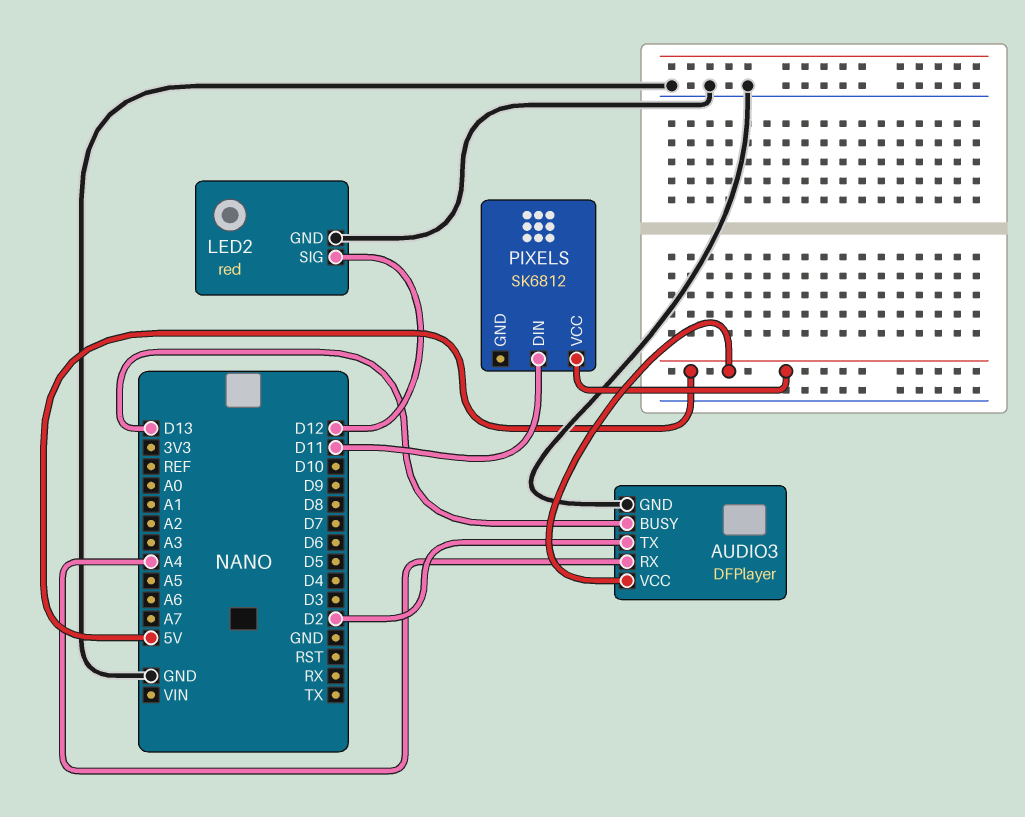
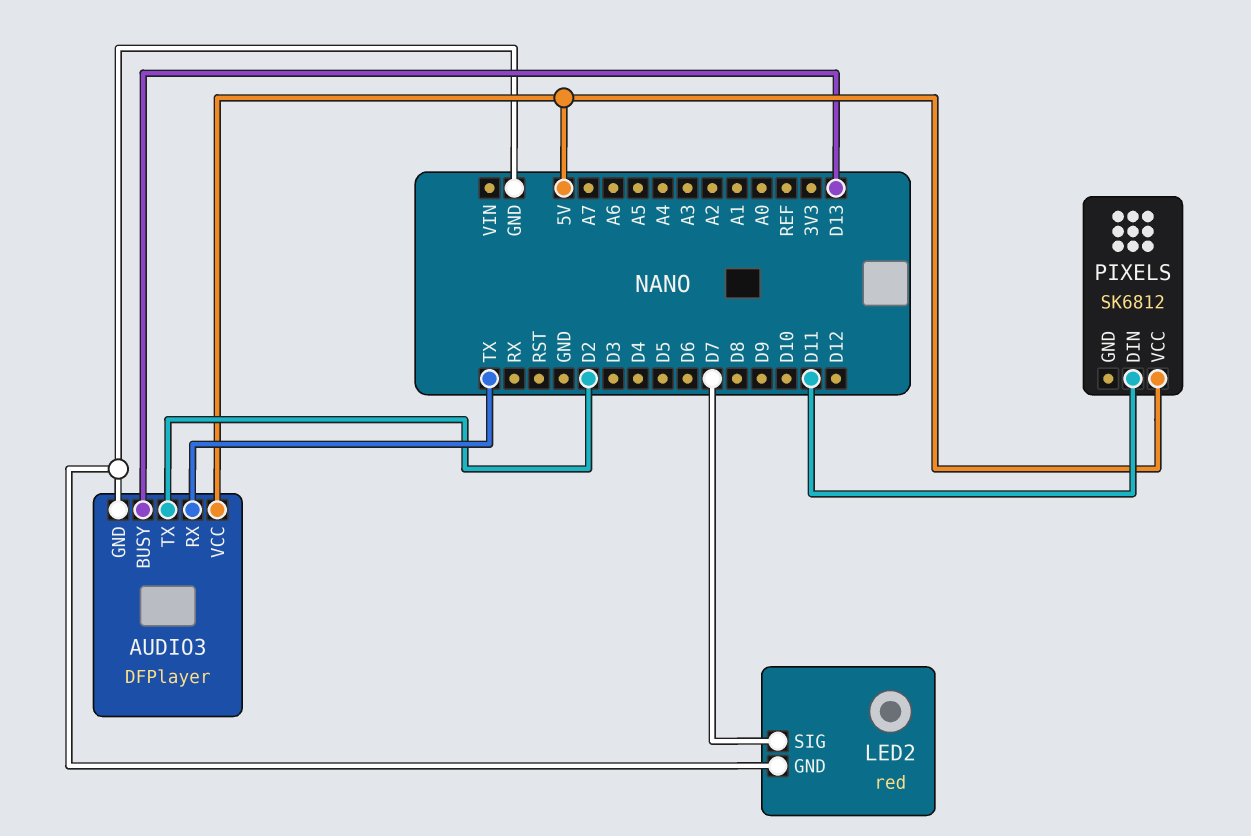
AUDIO3 pin RX: A4 -> TX
LED2 pin SIG: D12 -> D7

